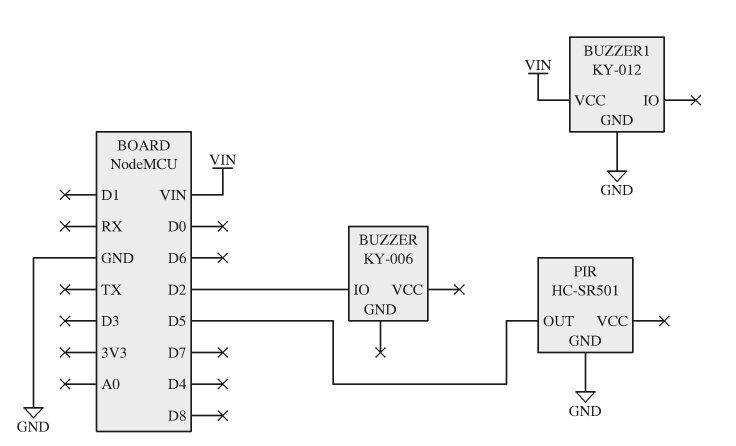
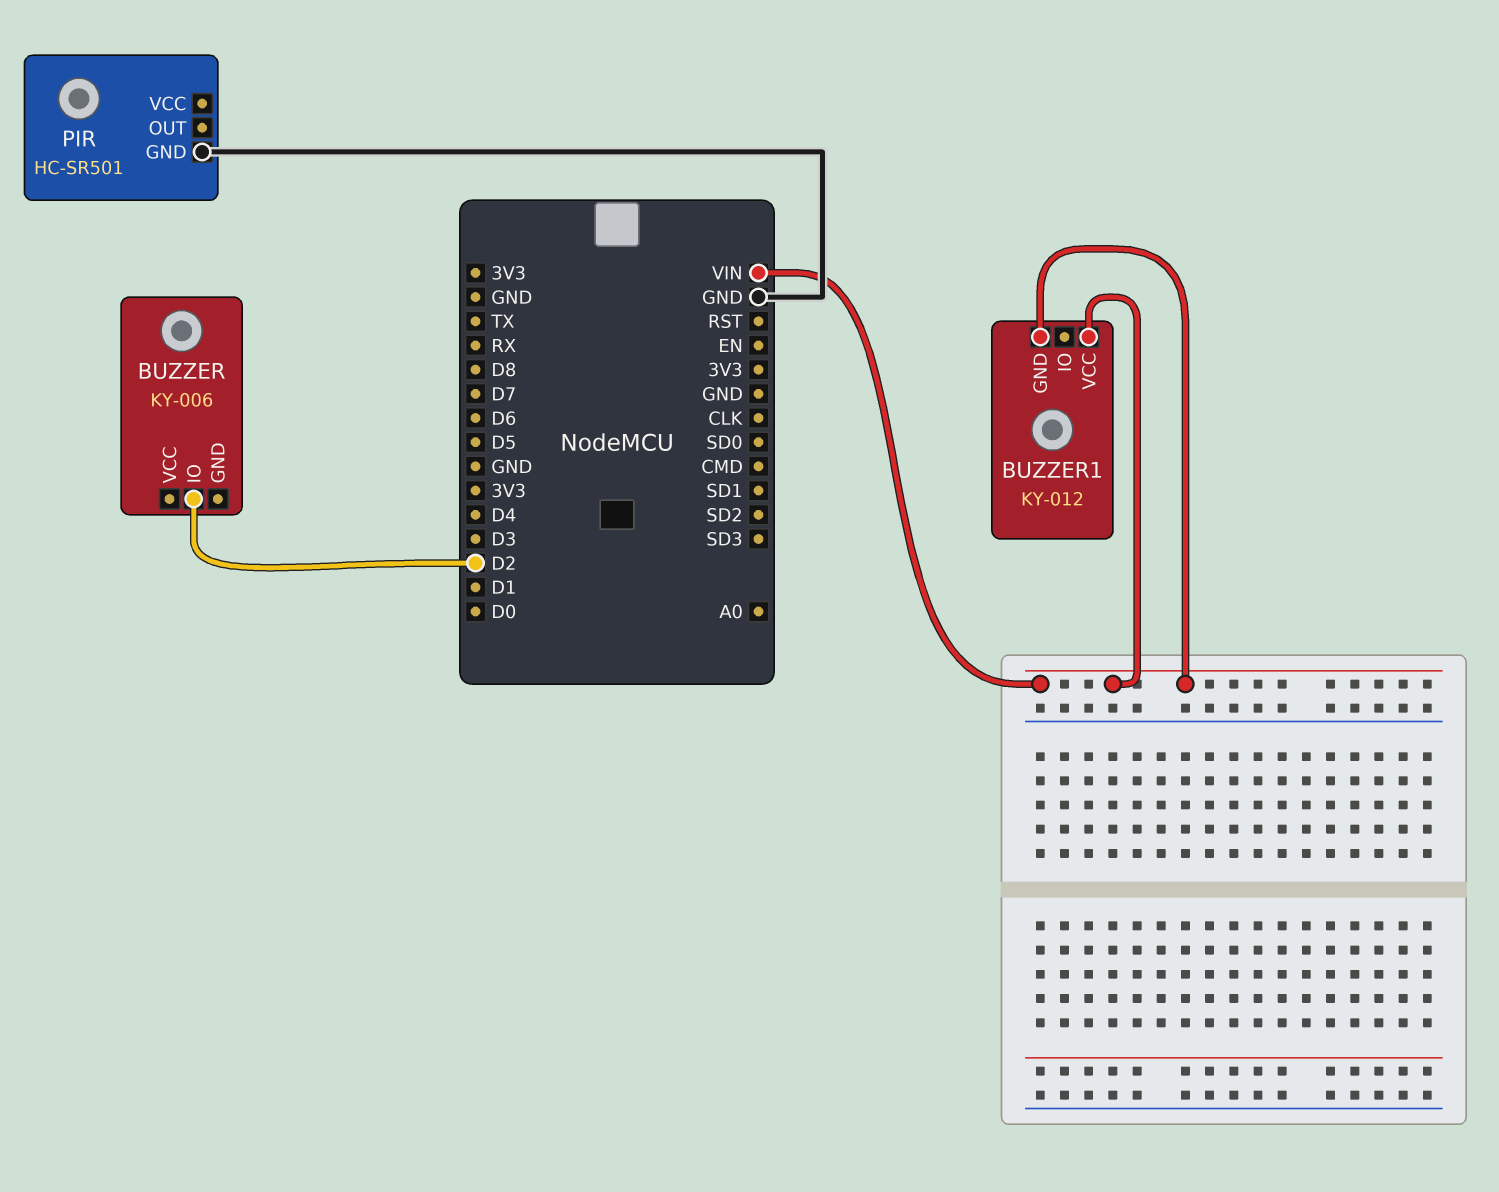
BUZZER1 pin GND: GND -> VIN
PIR pin OUT: D5 -> none

